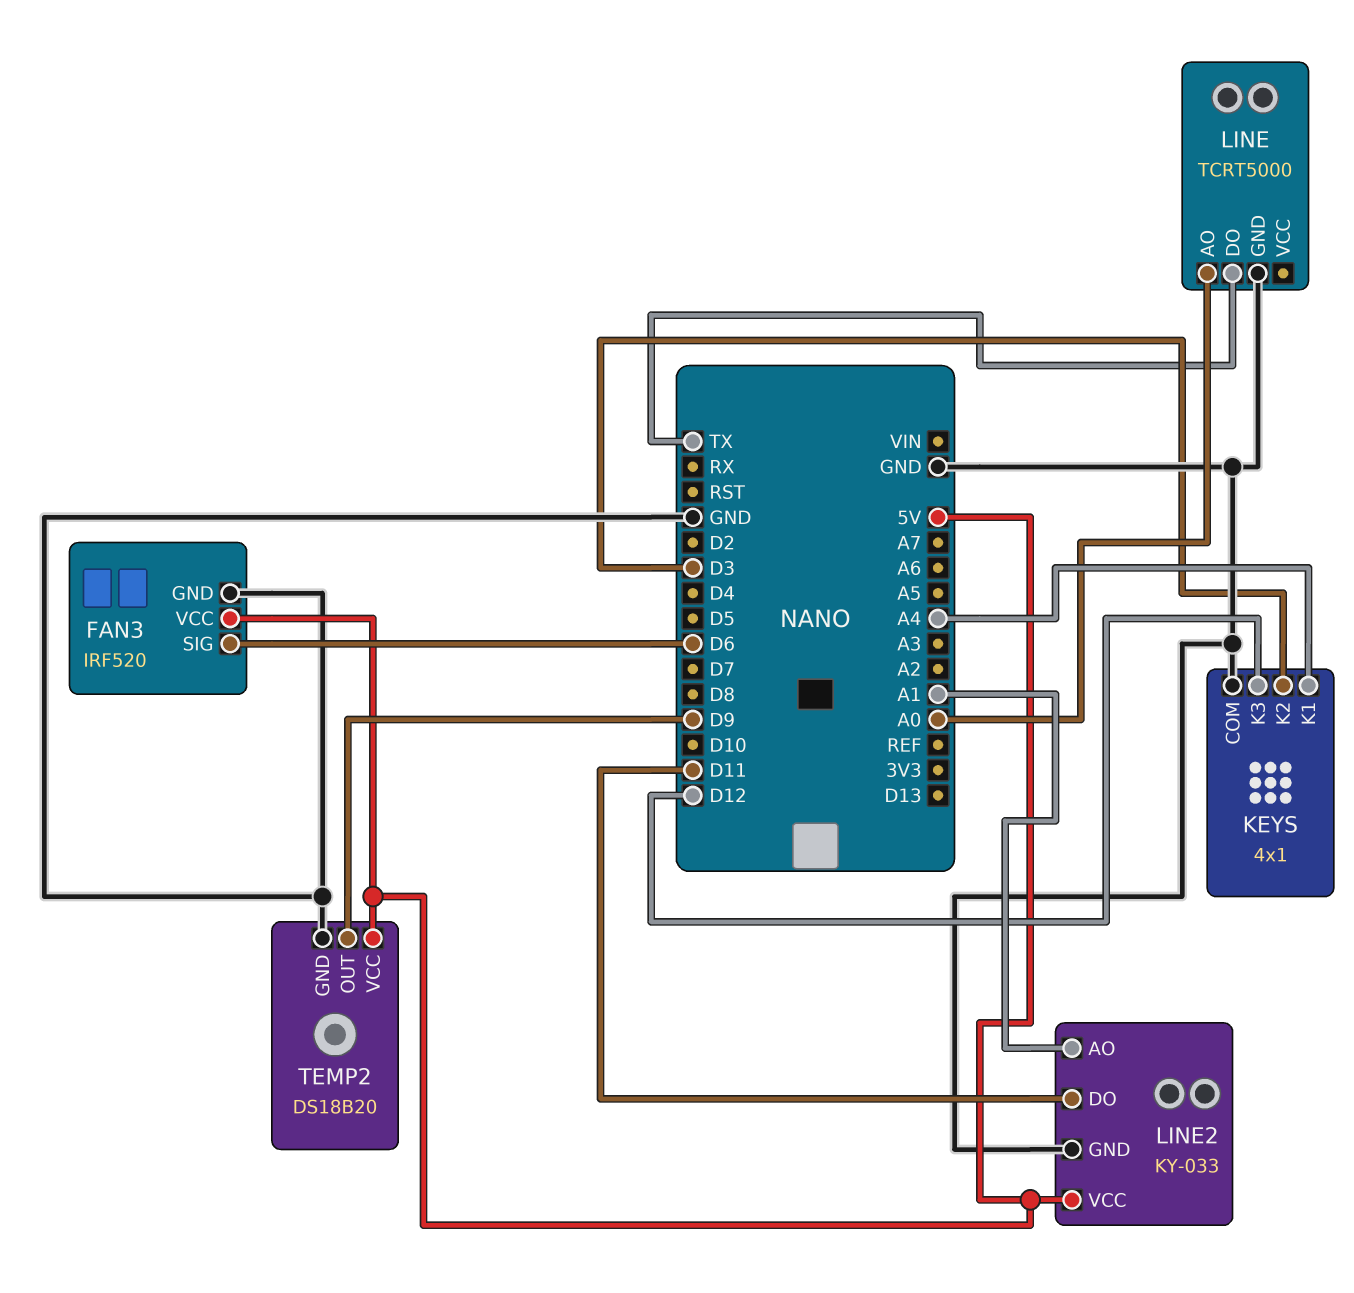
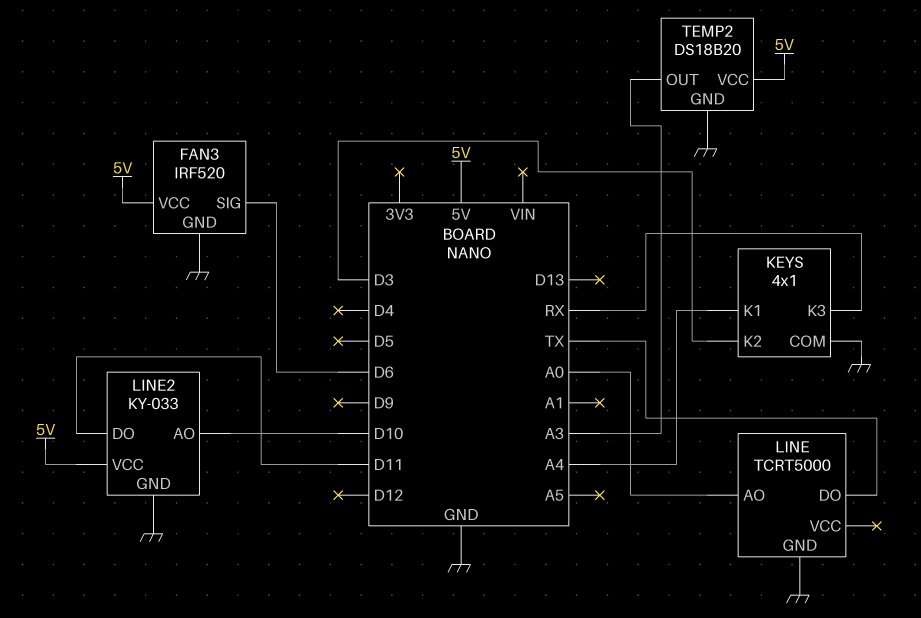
KEYS pin K3: D12 -> RX
LINE2 pin AO: A1 -> D10
TEMP2 pin OUT: D9 -> A3

